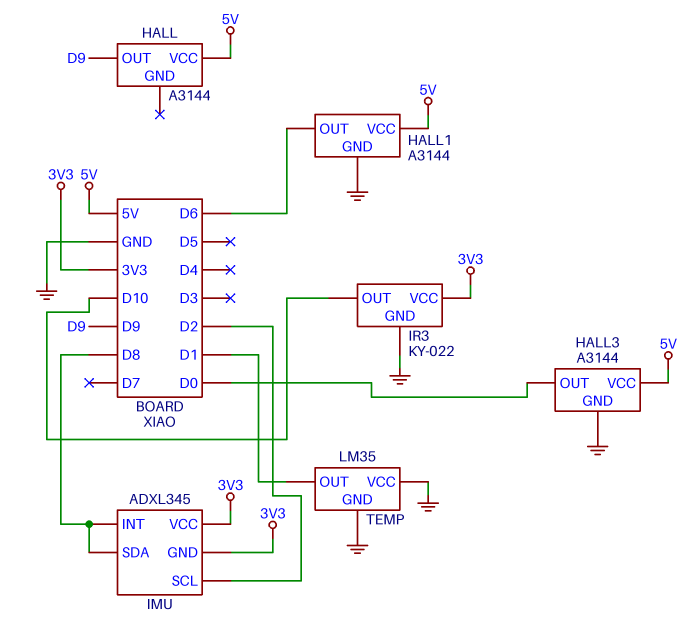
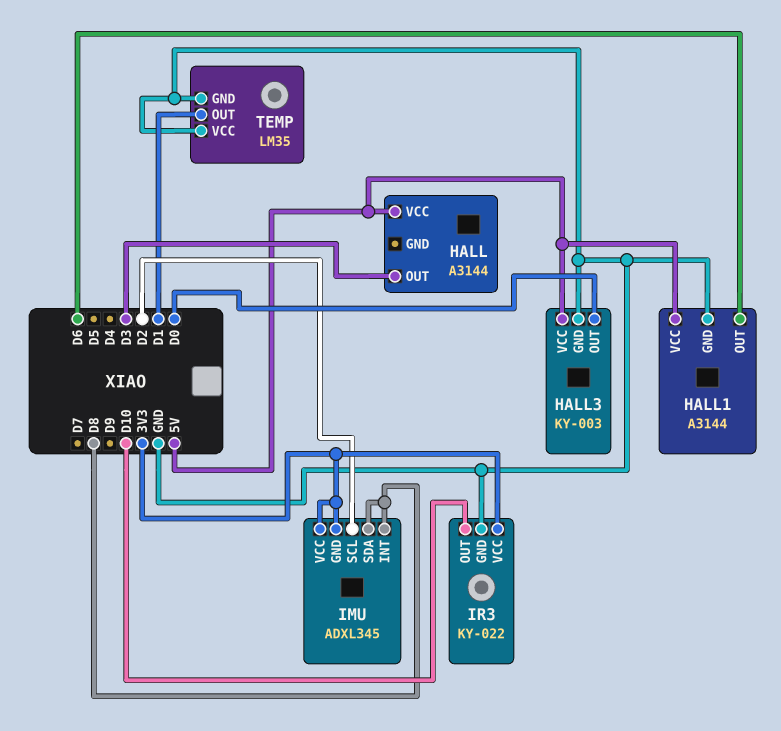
HALL pin OUT: D9 -> D3
HALL3: A3144 -> KY-003

